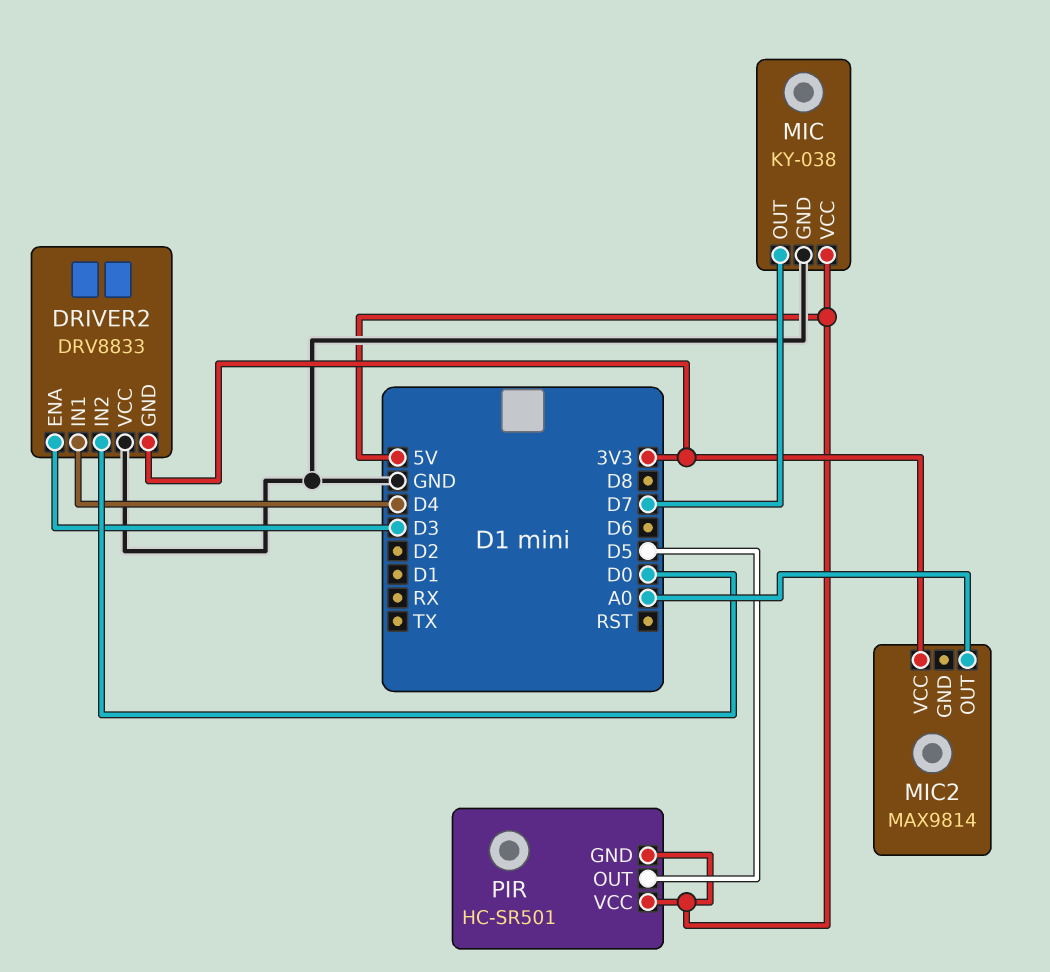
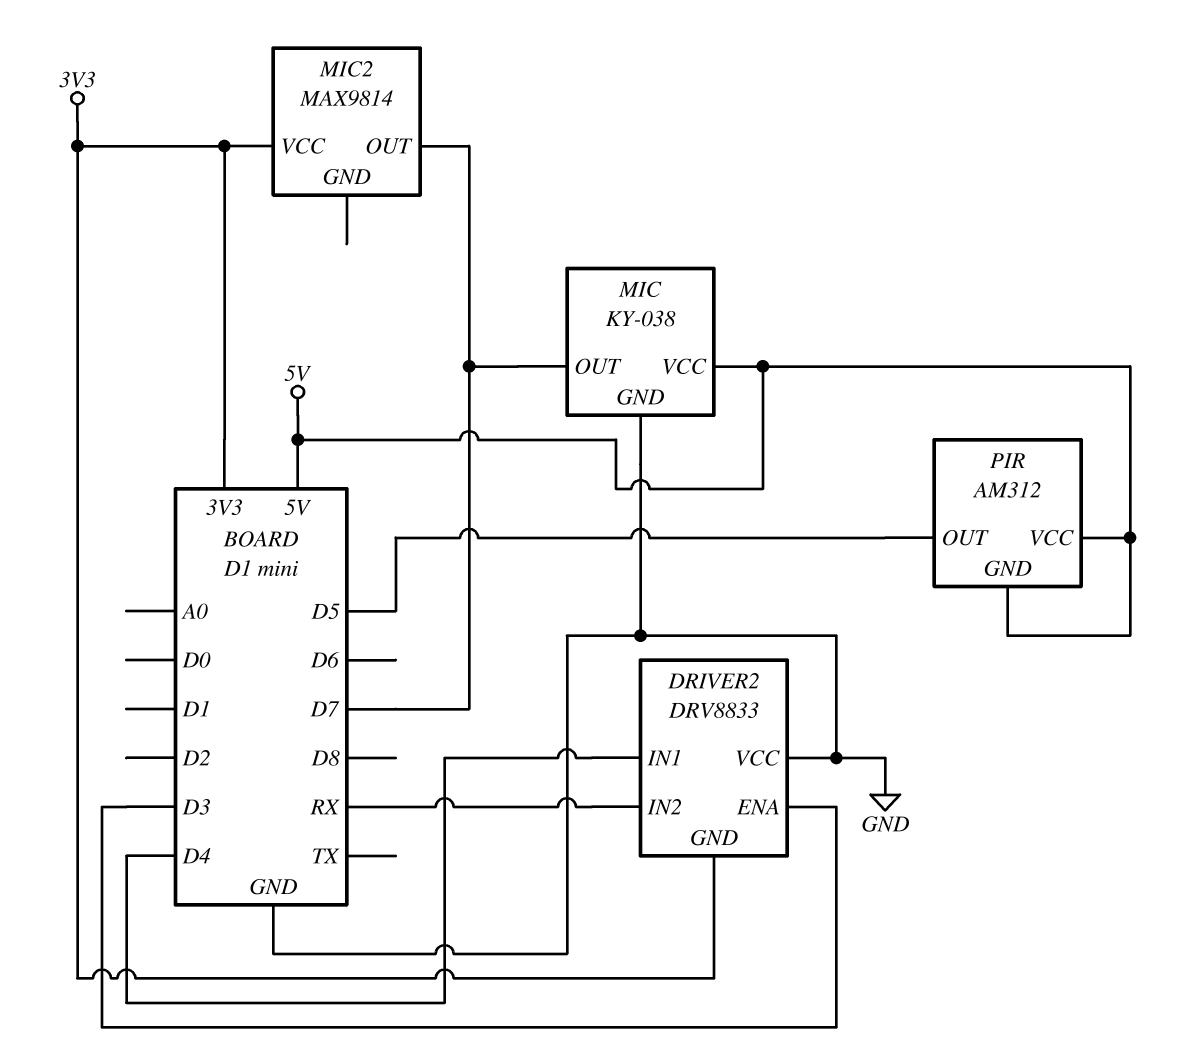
DRIVER2 pin IN2: D0 -> RX
MIC2 pin OUT: A0 -> D7
PIR: HC-SR501 -> AM312

